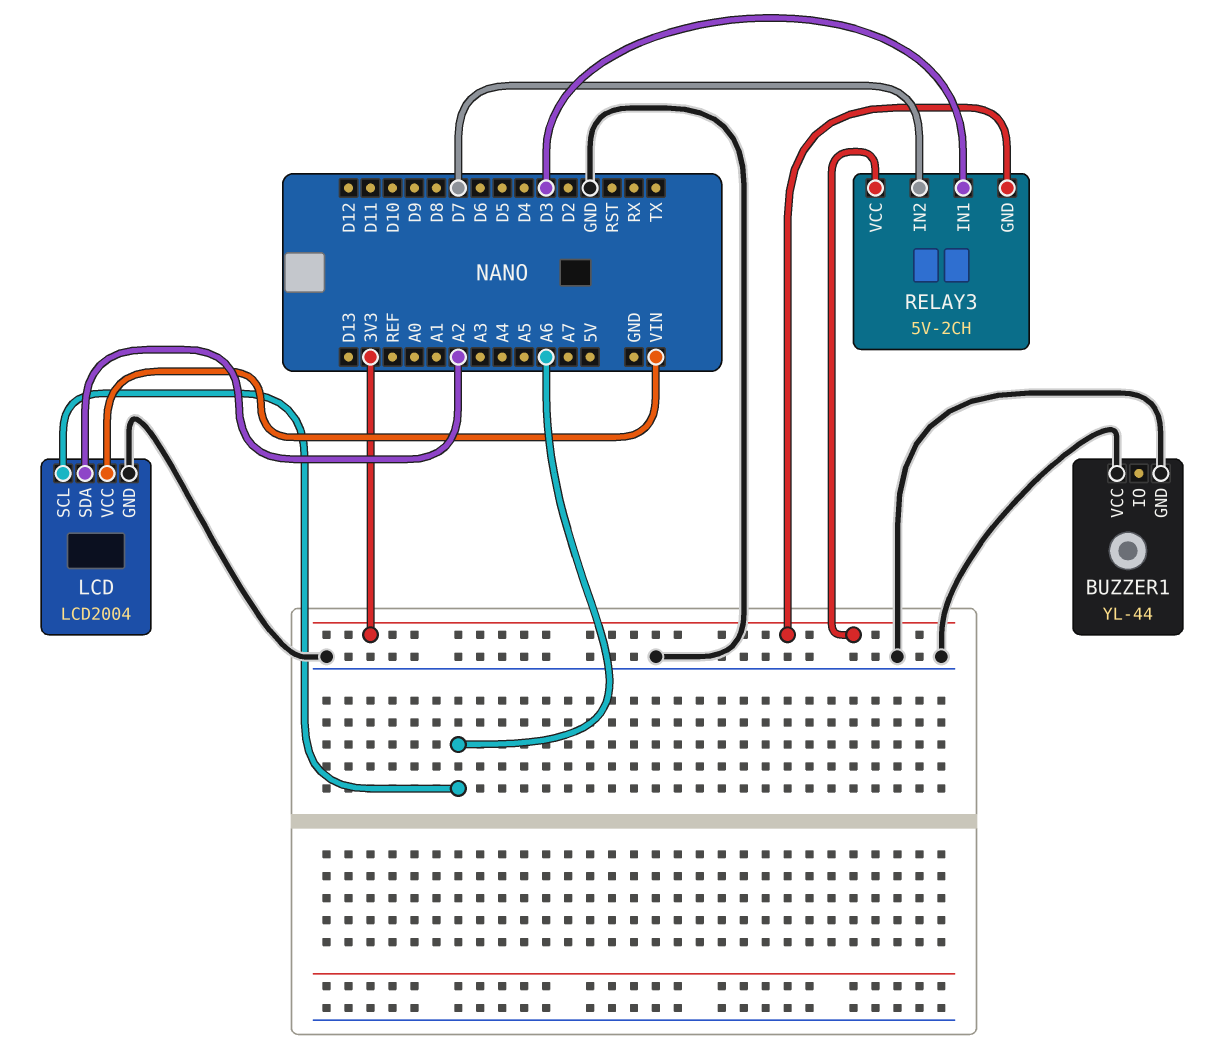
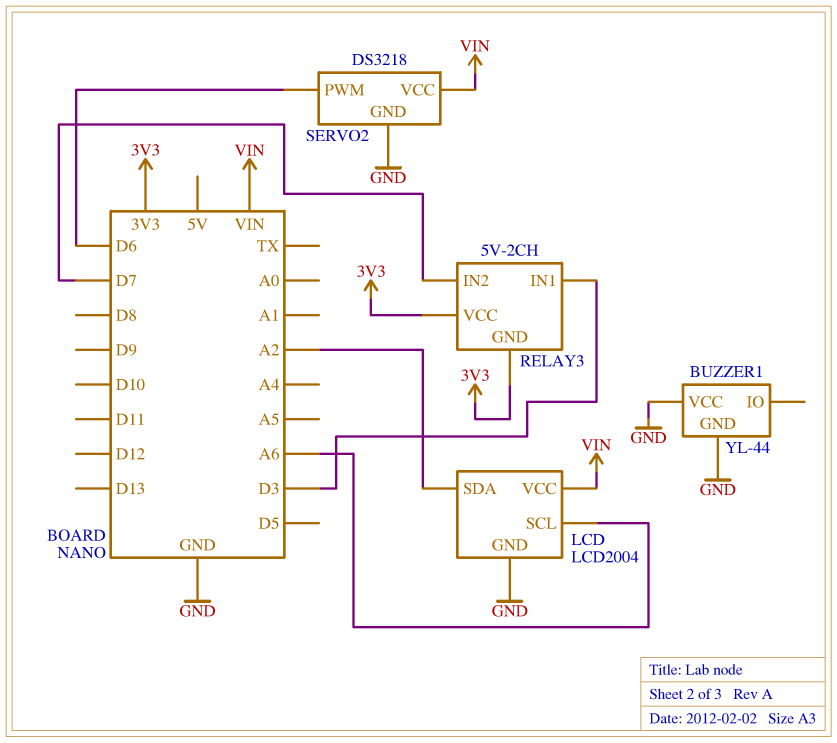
SERVO2: none -> DS3218
SERVO2 pin GND: none -> GND
SERVO2 pin PWM: none -> D6
SERVO2 pin VCC: none -> VIN

